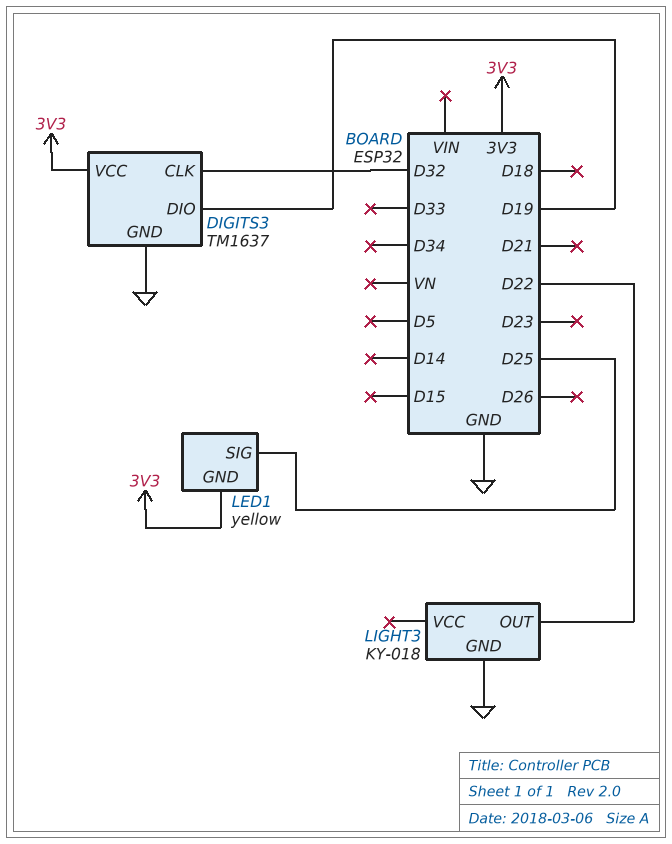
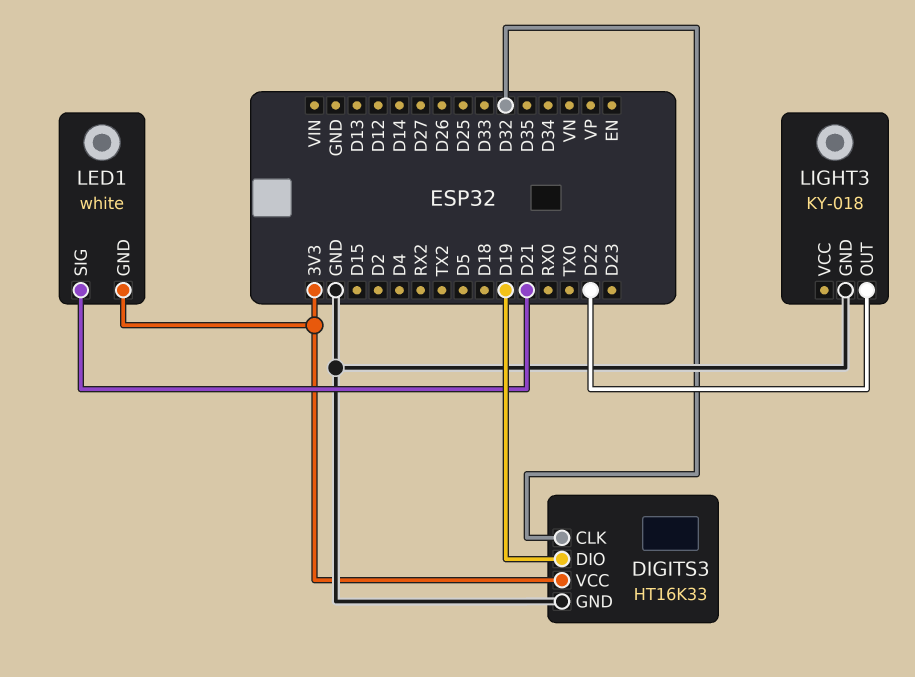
DIGITS3: TM1637 -> HT16K33
LED1: yellow -> white
LED1 pin SIG: D25 -> D21

